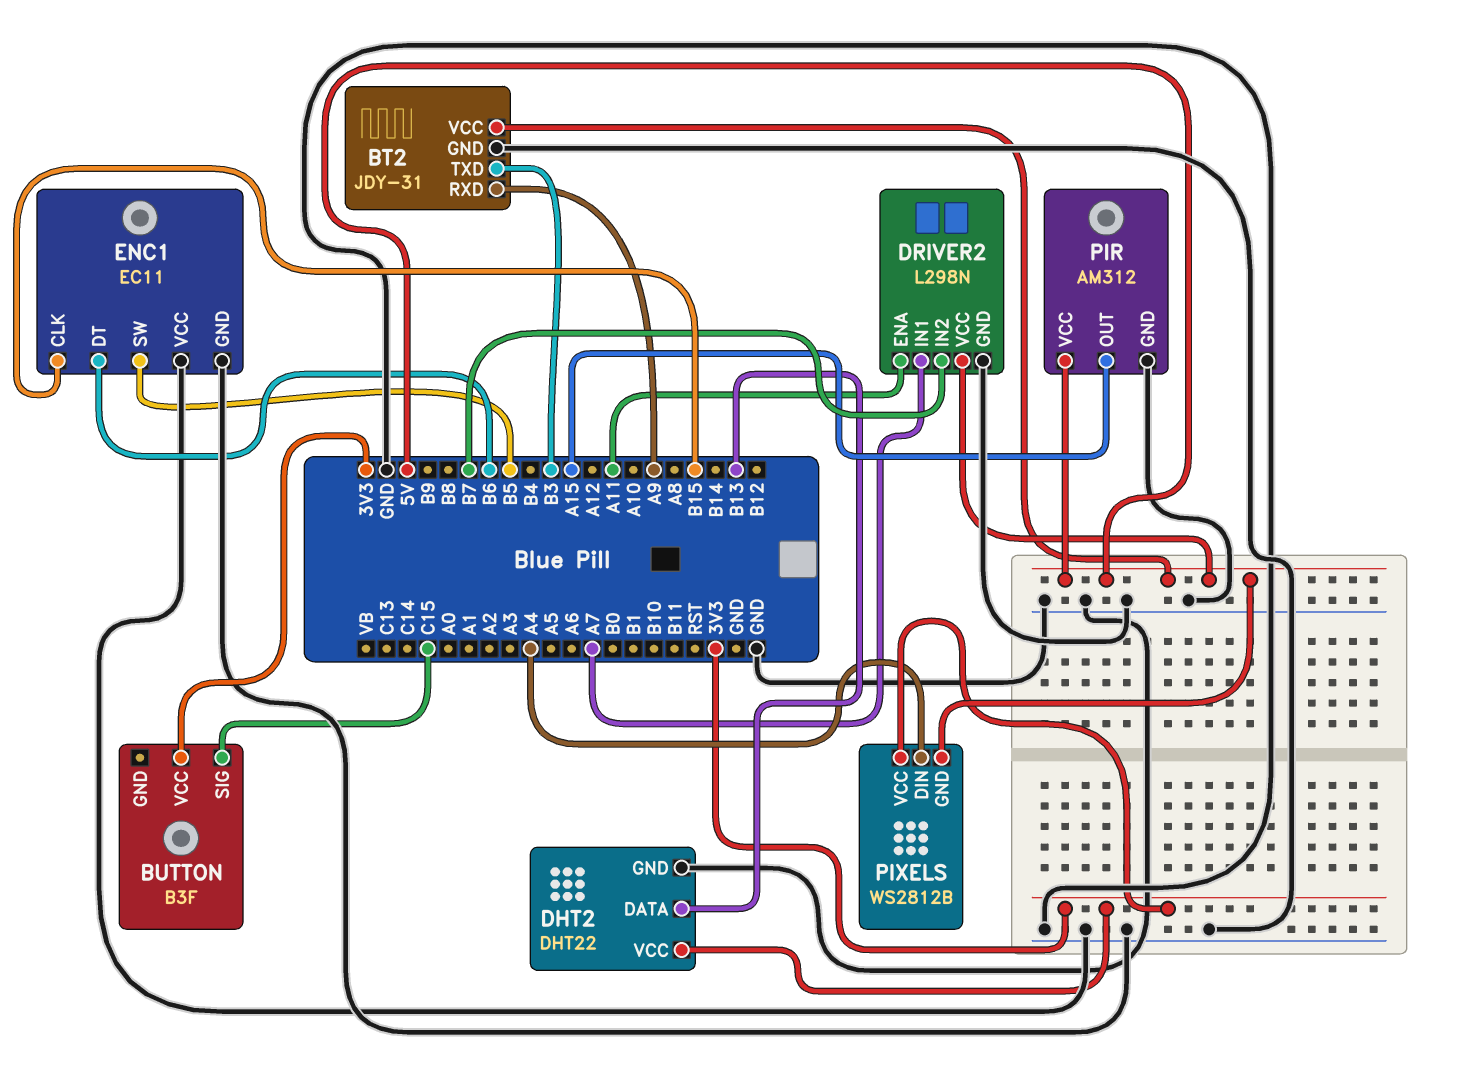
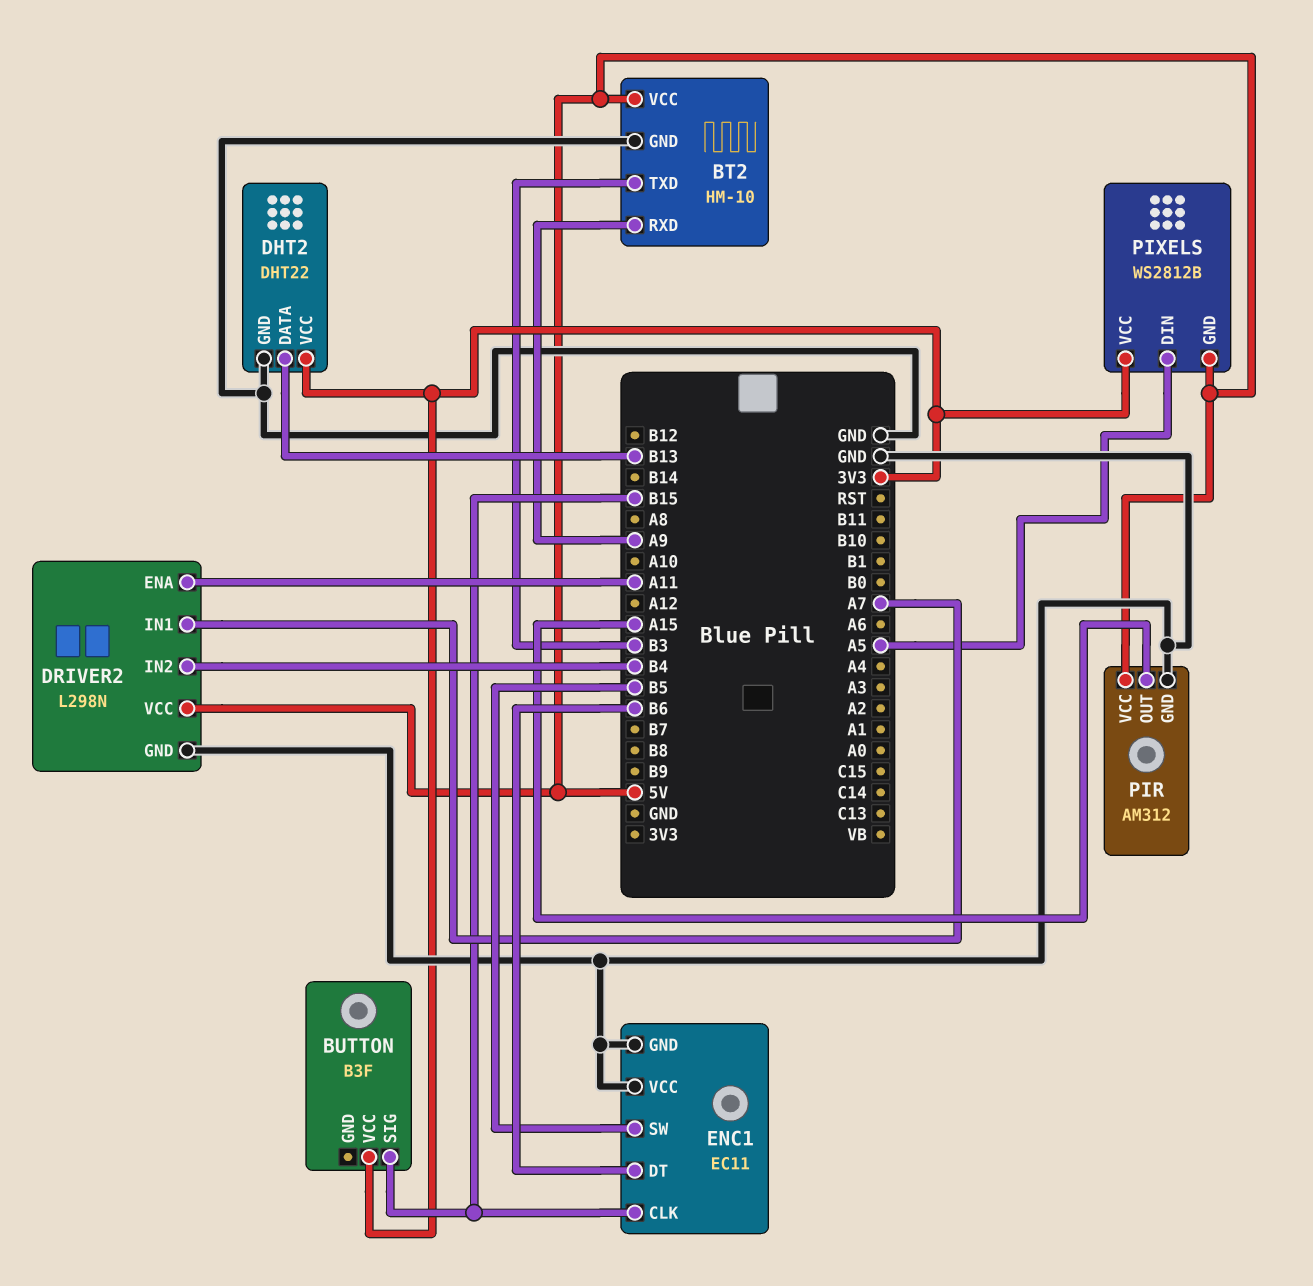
BT2: JDY-31 -> HM-10
BUTTON pin SIG: C15 -> B15
DRIVER2 pin IN2: B7 -> B4
PIXELS pin DIN: A4 -> A5

